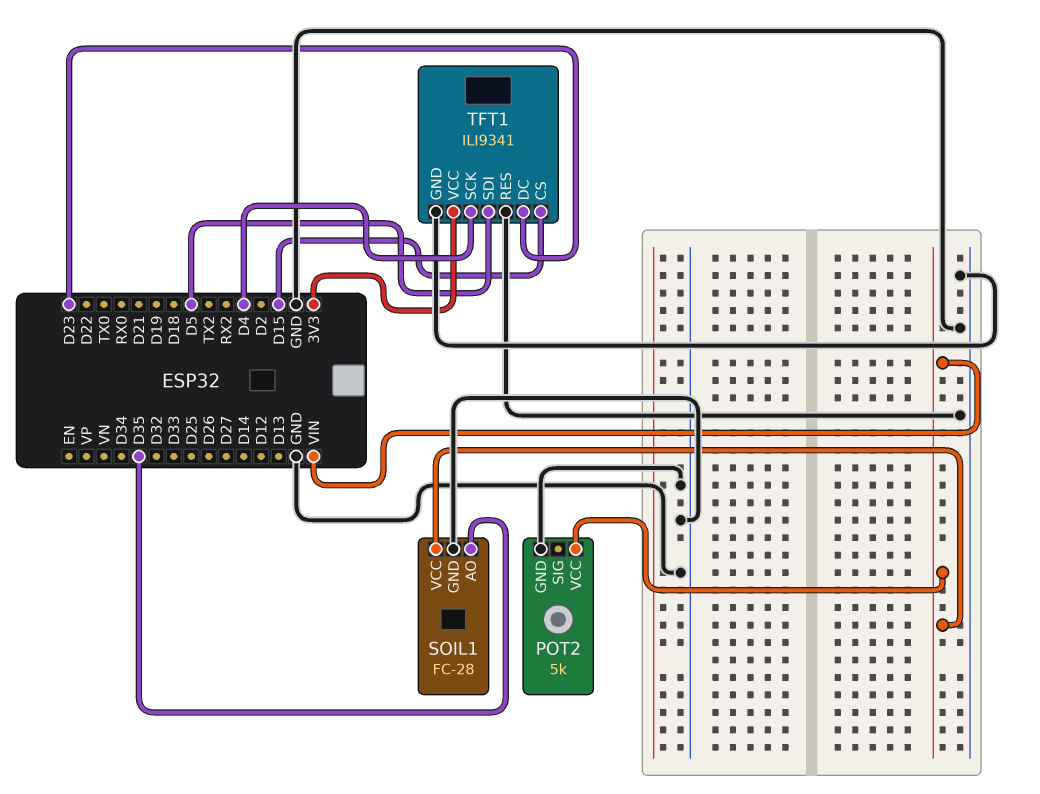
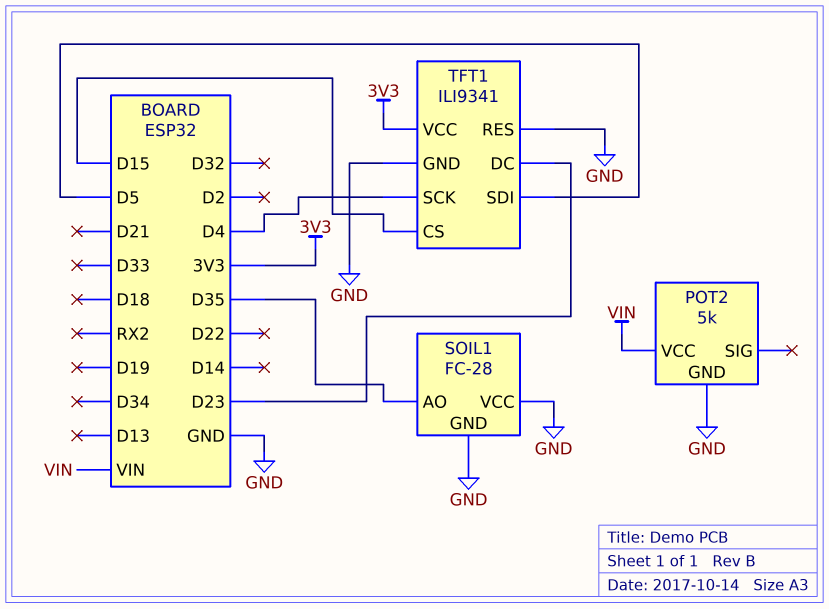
SOIL1 pin VCC: VIN -> GND

